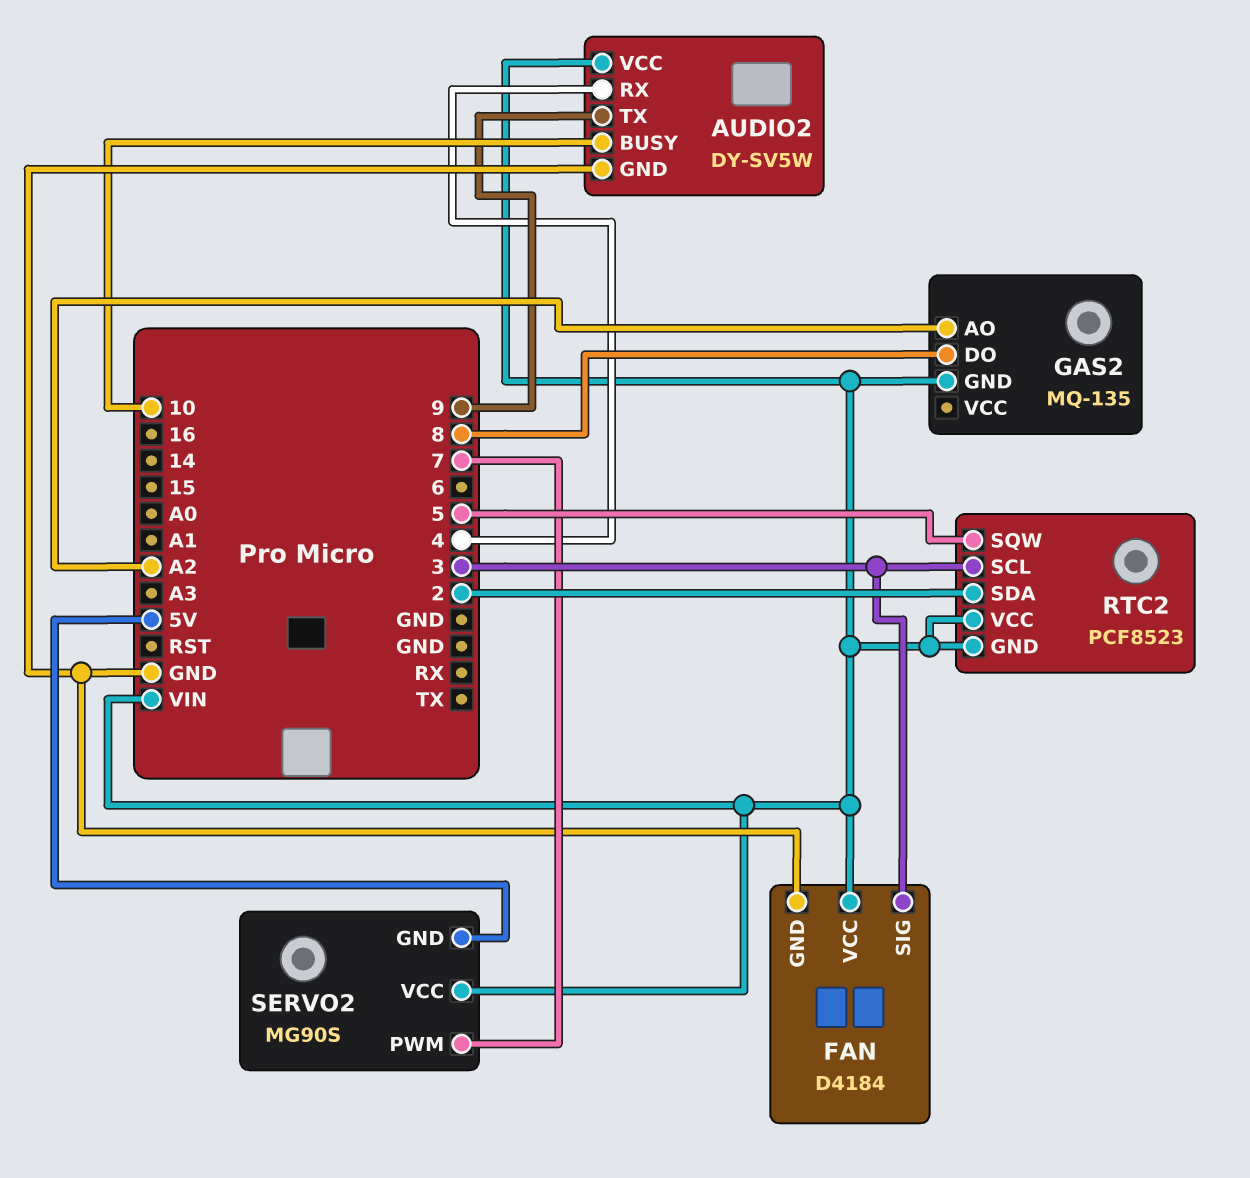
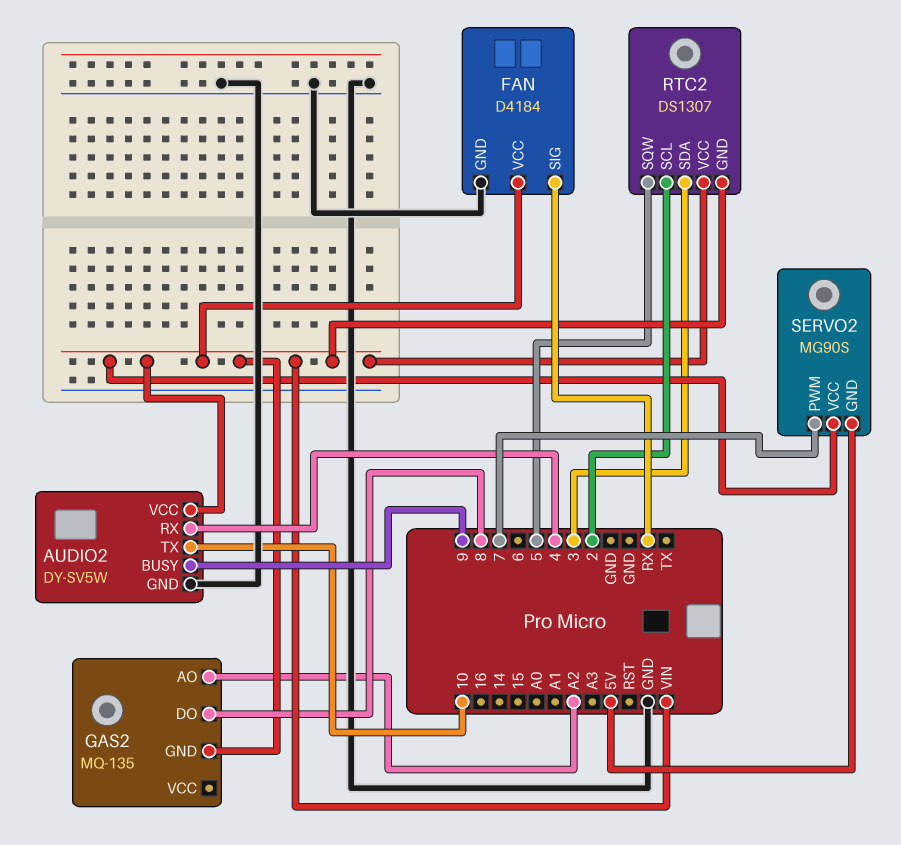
AUDIO2 pin BUSY: 10 -> 9
AUDIO2 pin TX: 9 -> 10
FAN pin SIG: 3 -> RX
RTC2: PCF8523 -> DS1307
RTC2 pin SCL: 3 -> 2
RTC2 pin SDA: 2 -> 3

